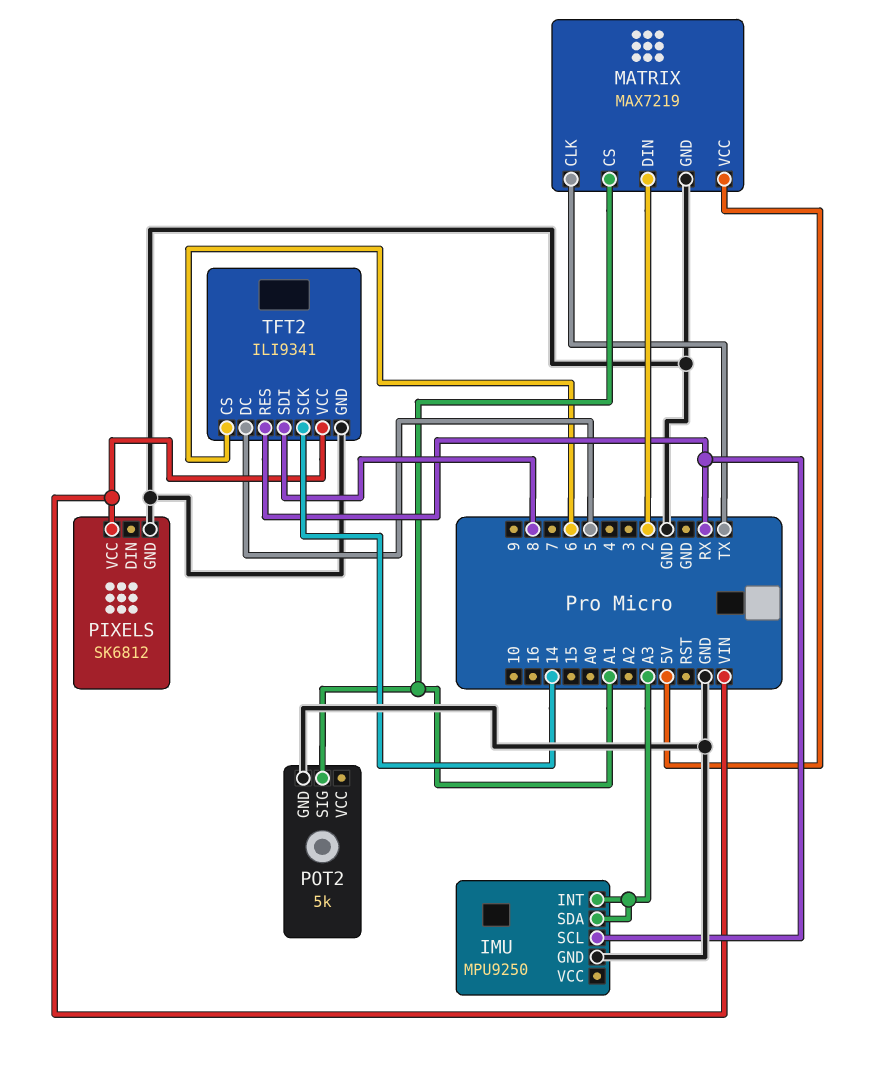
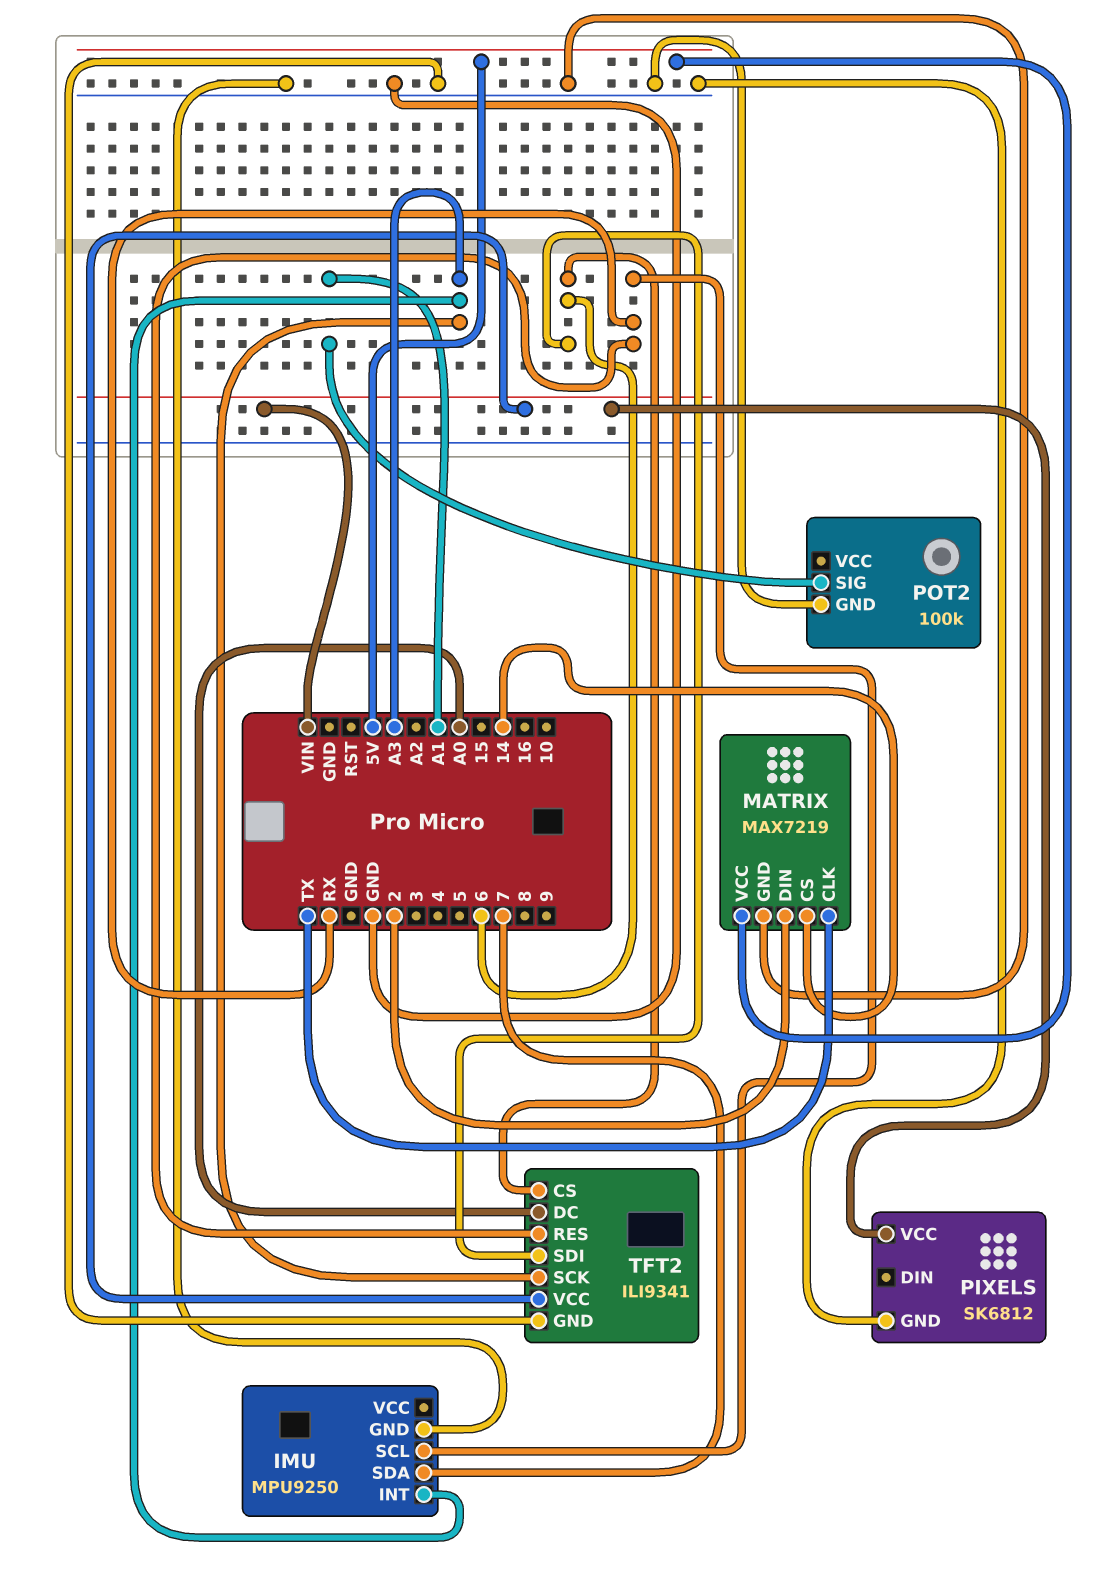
IMU pin SDA: A3 -> 7
MATRIX pin CS: A1 -> 14
POT2: 5k -> 100k
TFT2 pin DC: 5 -> A0
TFT2 pin SCK: 14 -> A3
TFT2 pin SDI: 8 -> 6

